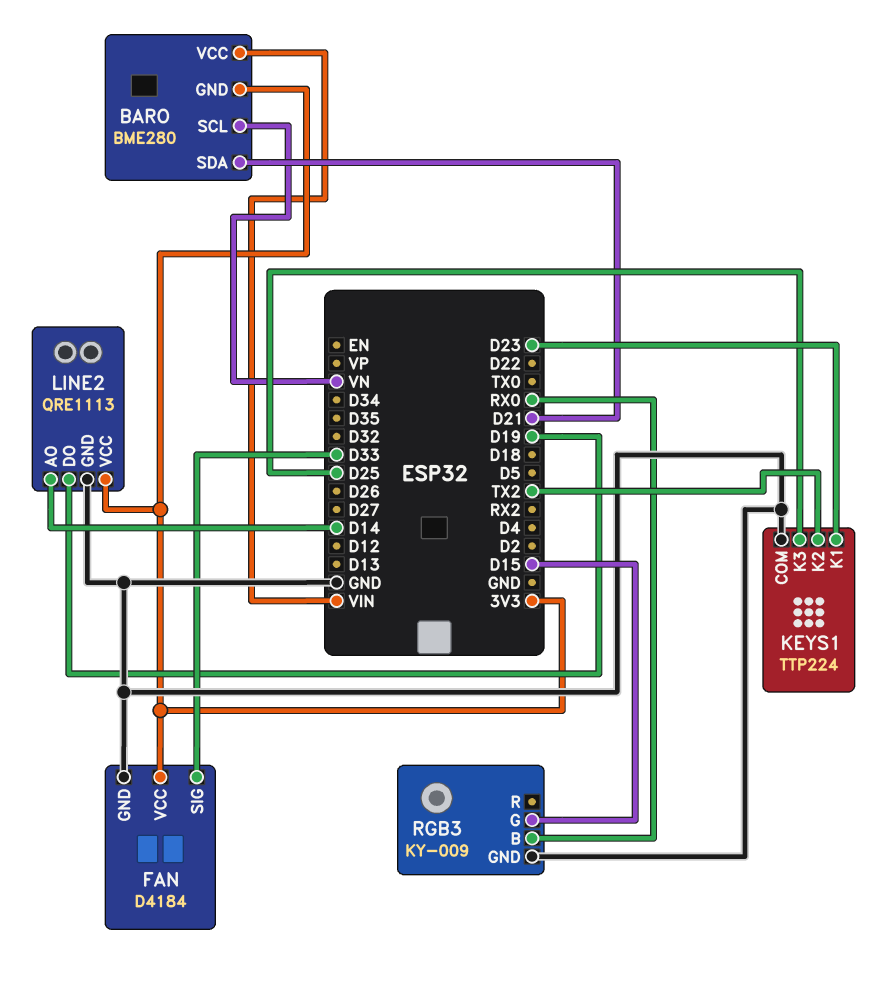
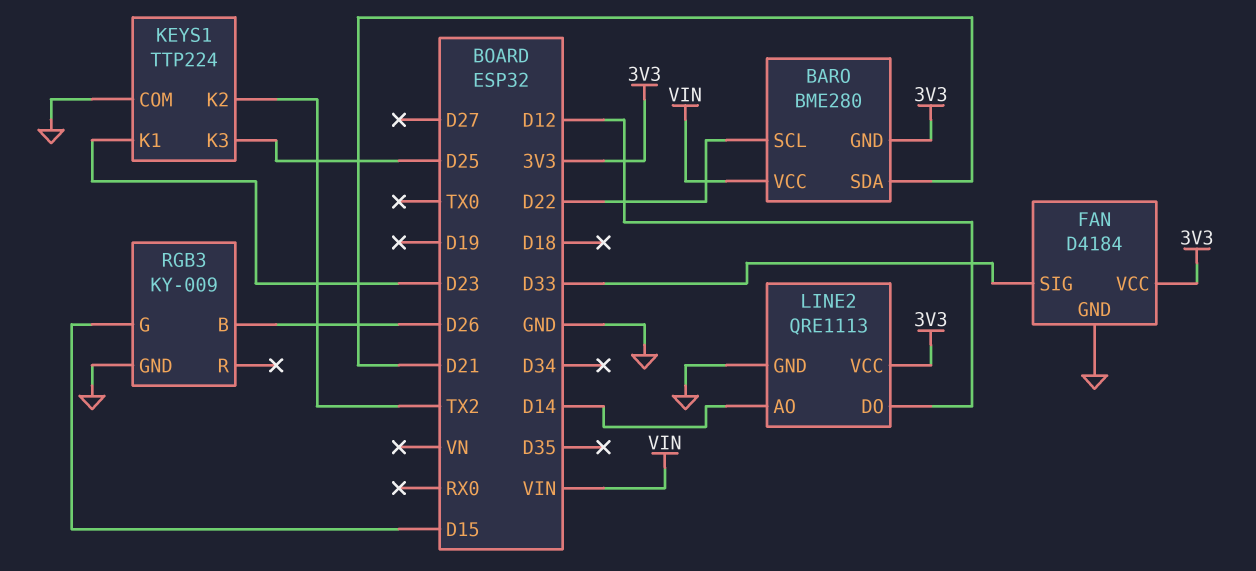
BARO pin SCL: VN -> D22
LINE2 pin DO: D19 -> D12
RGB3 pin B: RX0 -> D26

